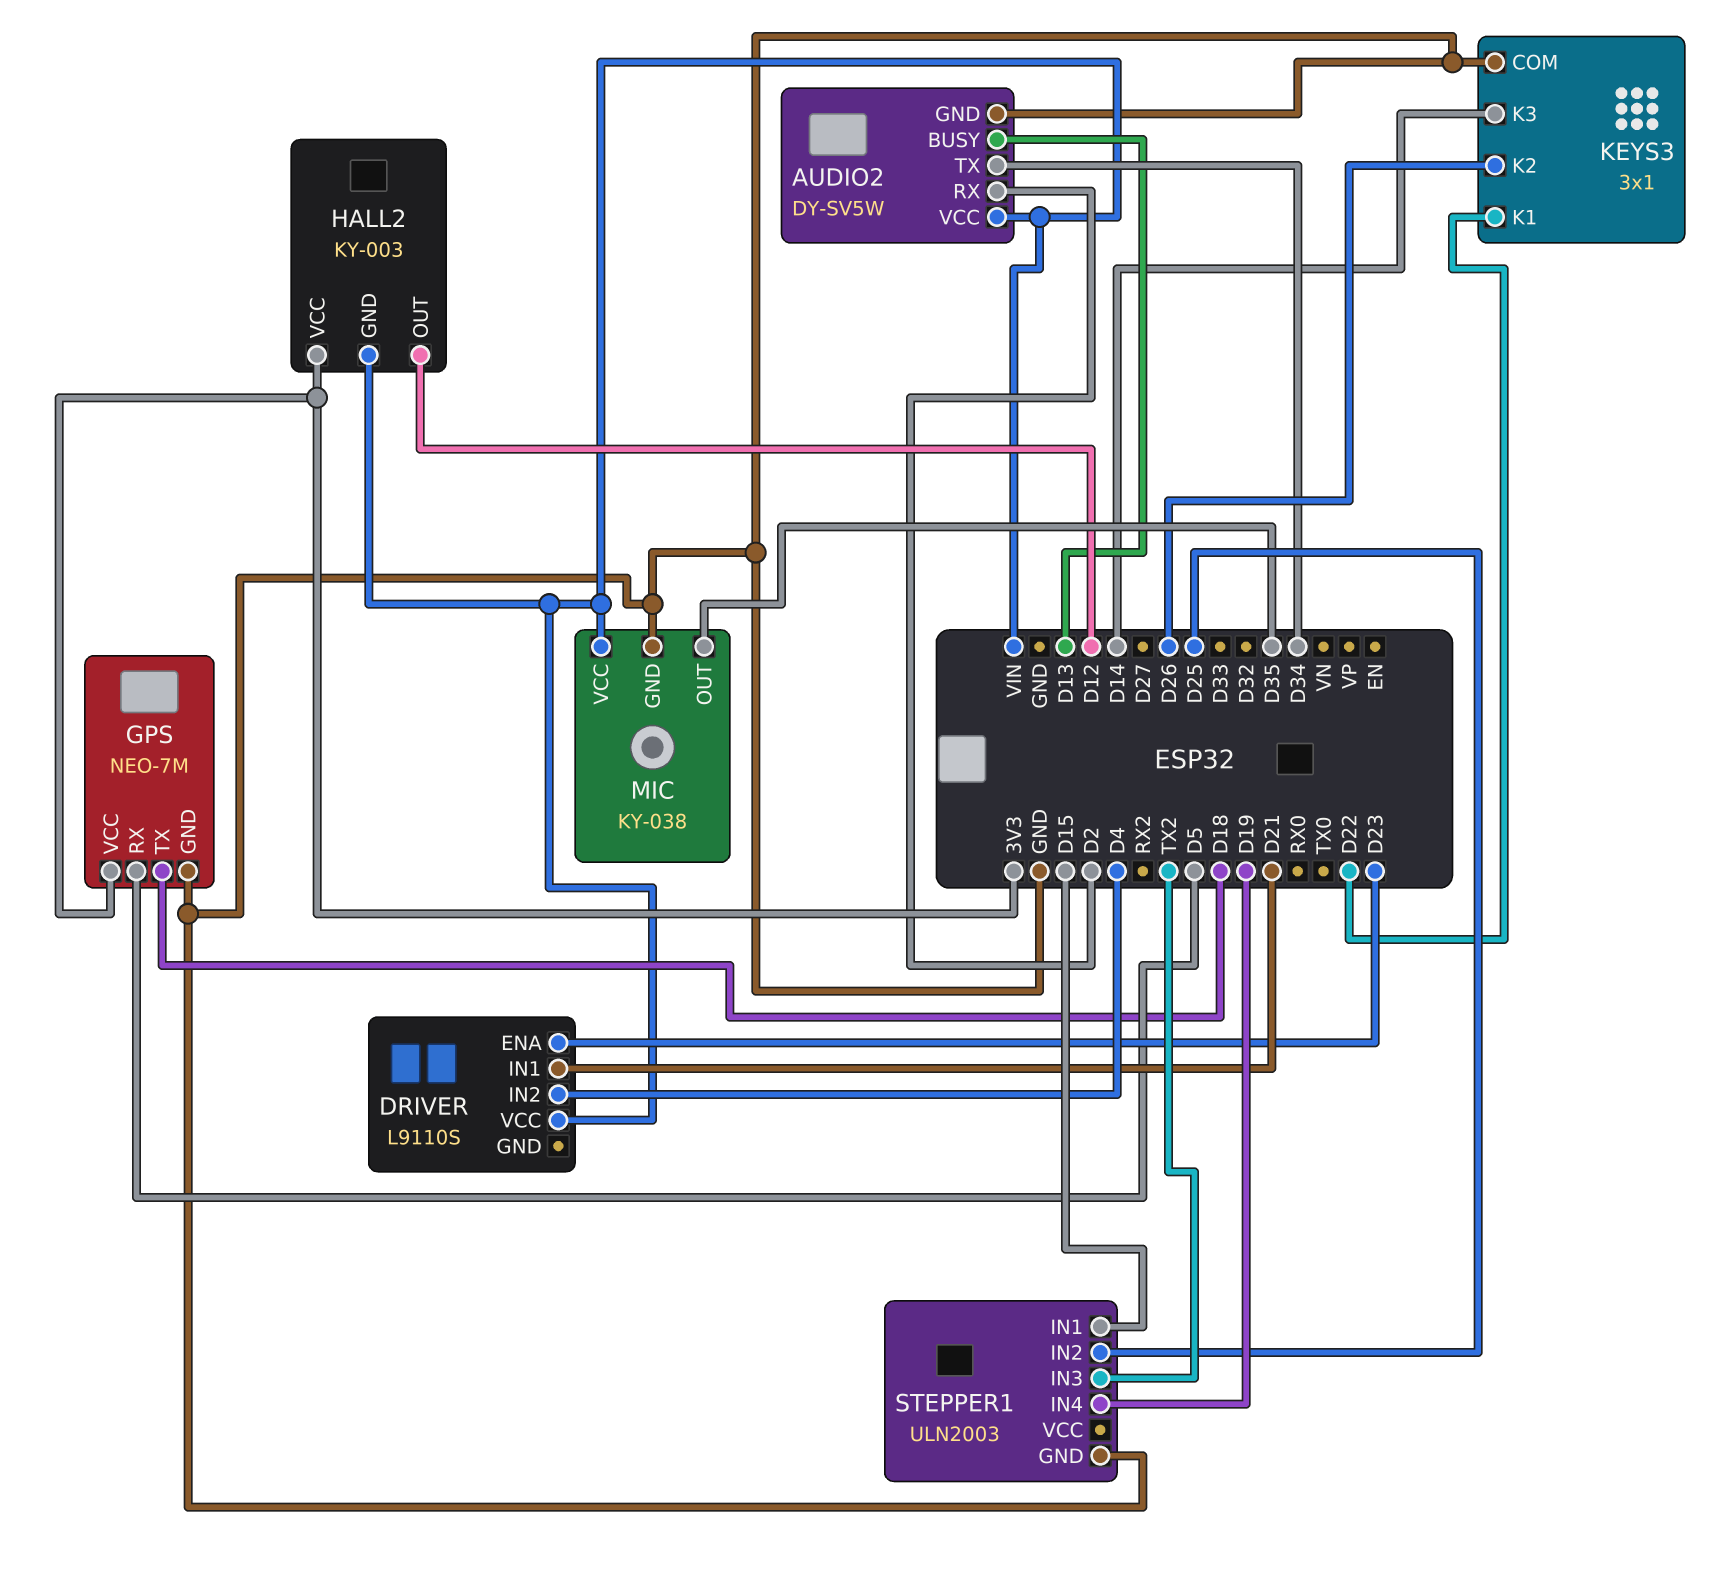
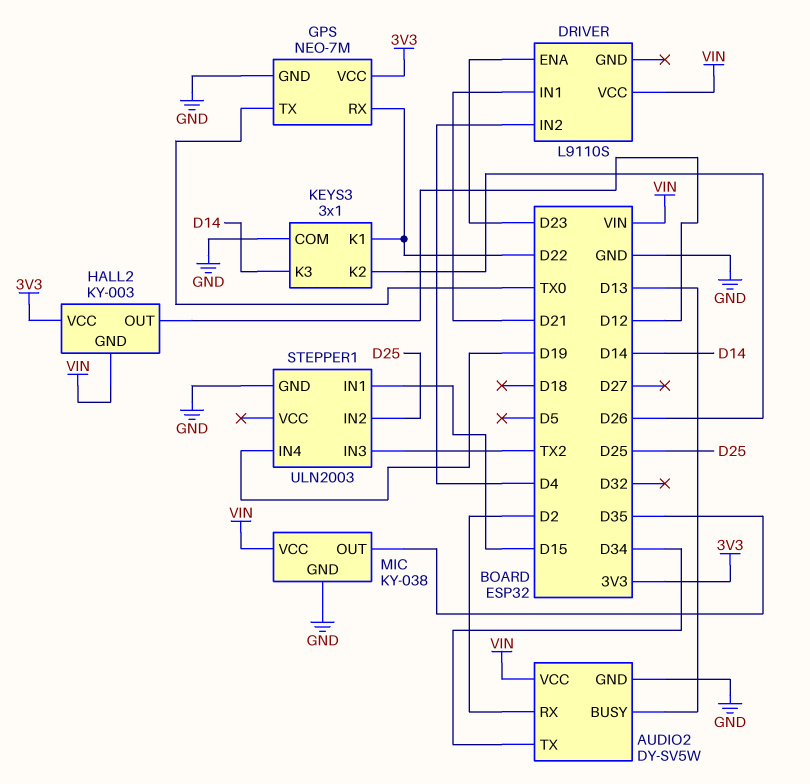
GPS pin RX: D5 -> D22
GPS pin TX: D18 -> TX0

